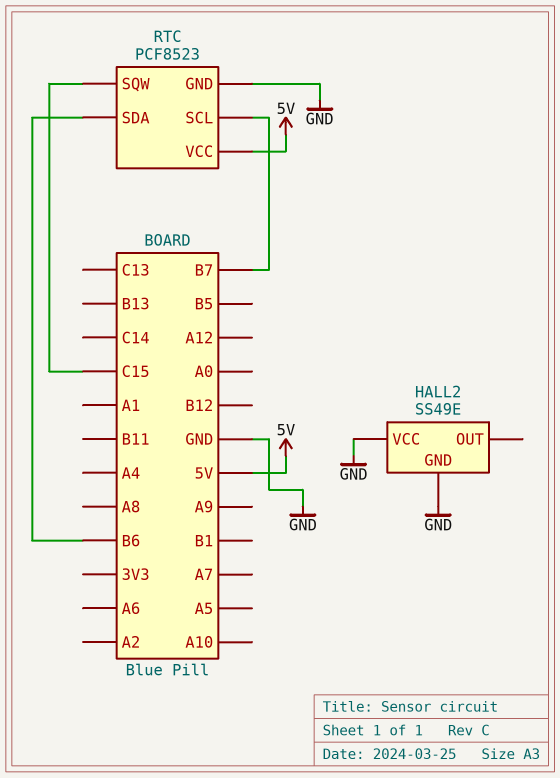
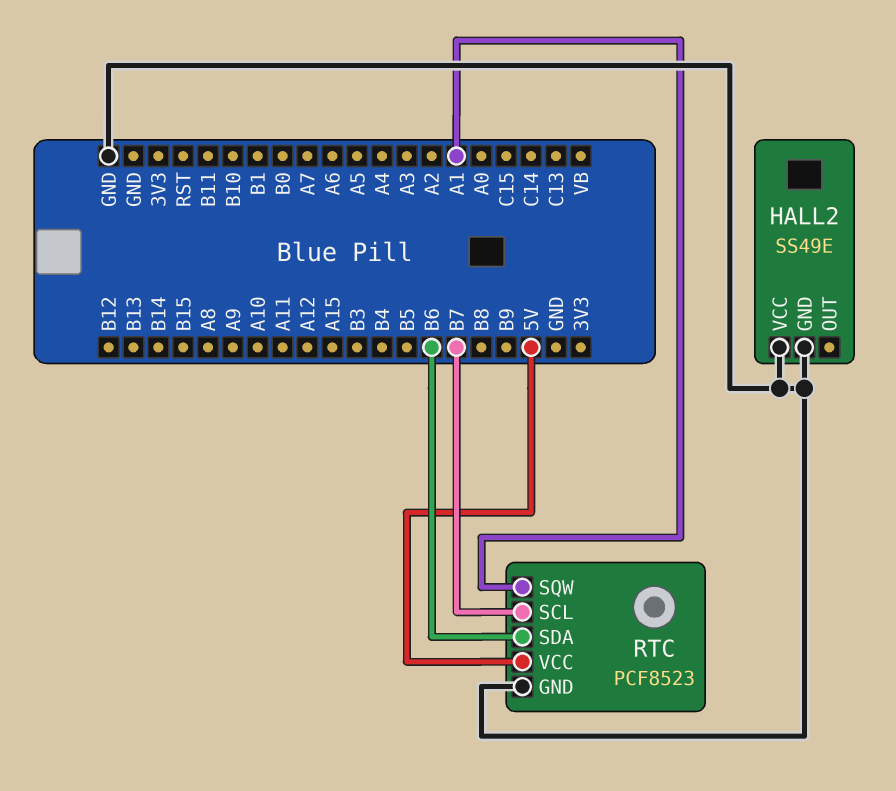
RTC pin SQW: C15 -> A1

